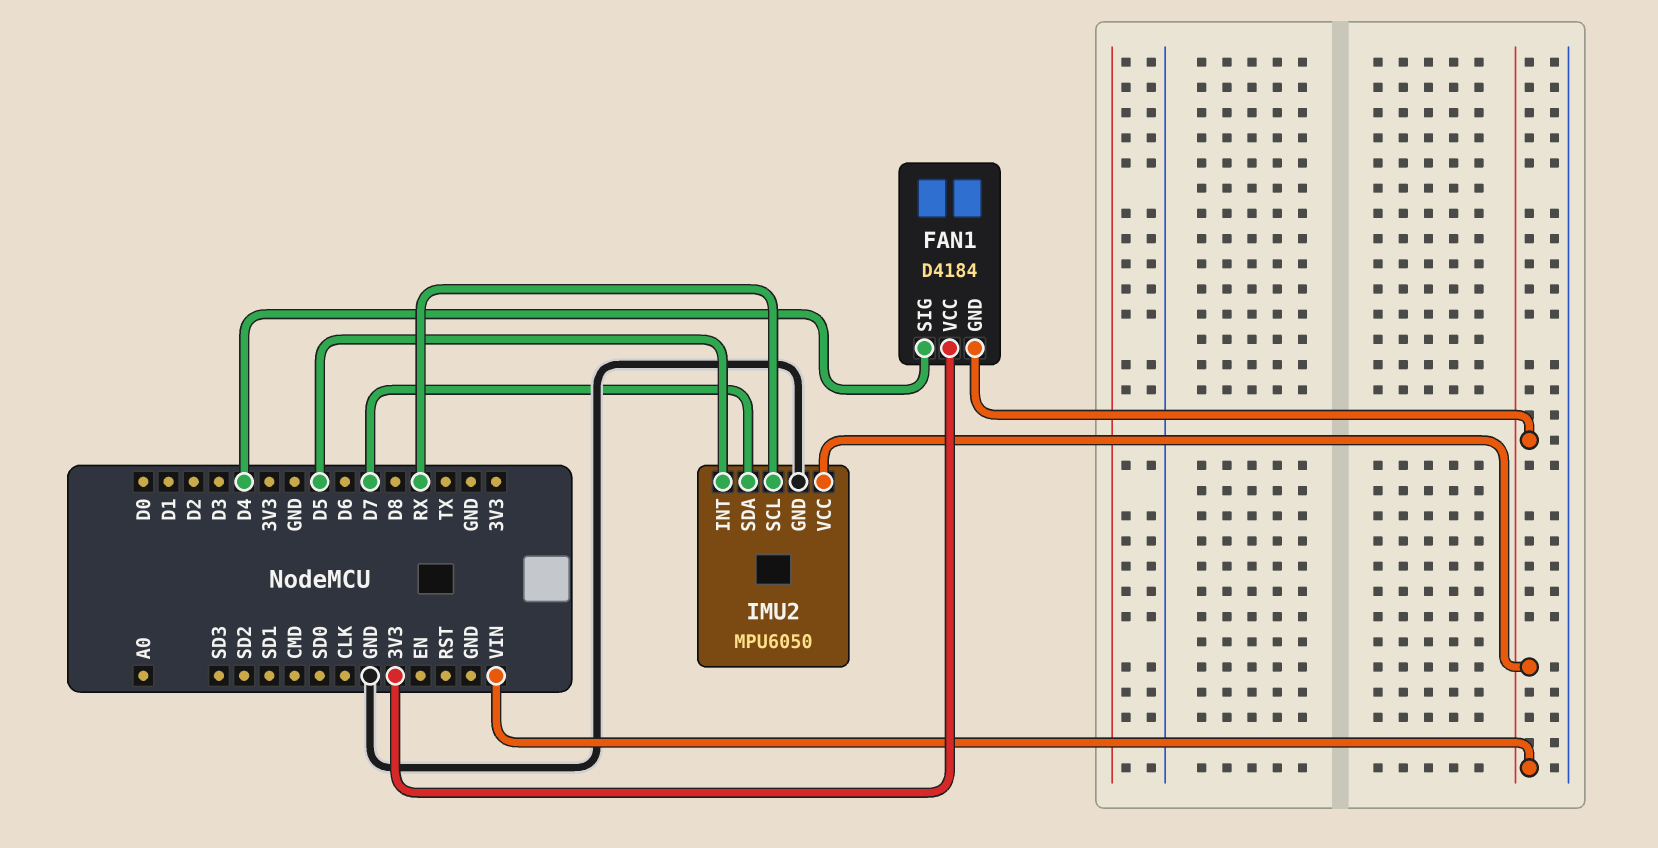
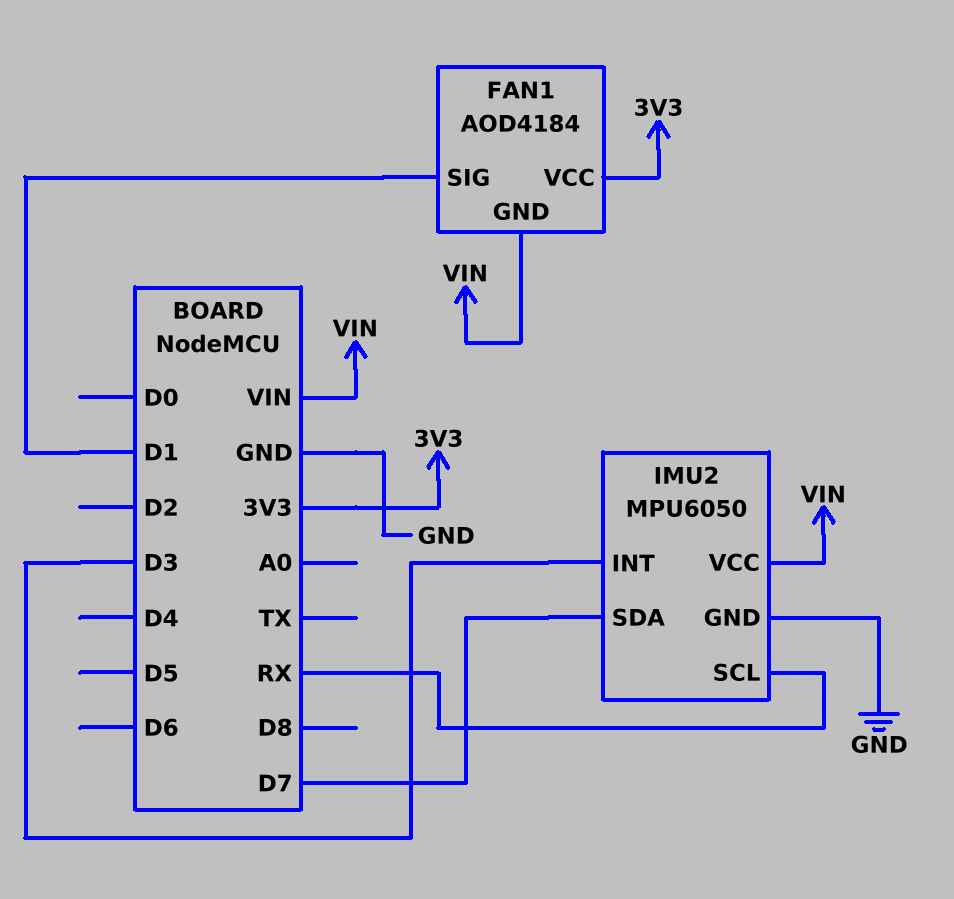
FAN1: D4184 -> AOD4184
FAN1 pin SIG: D4 -> D1
IMU2 pin INT: D5 -> D3

